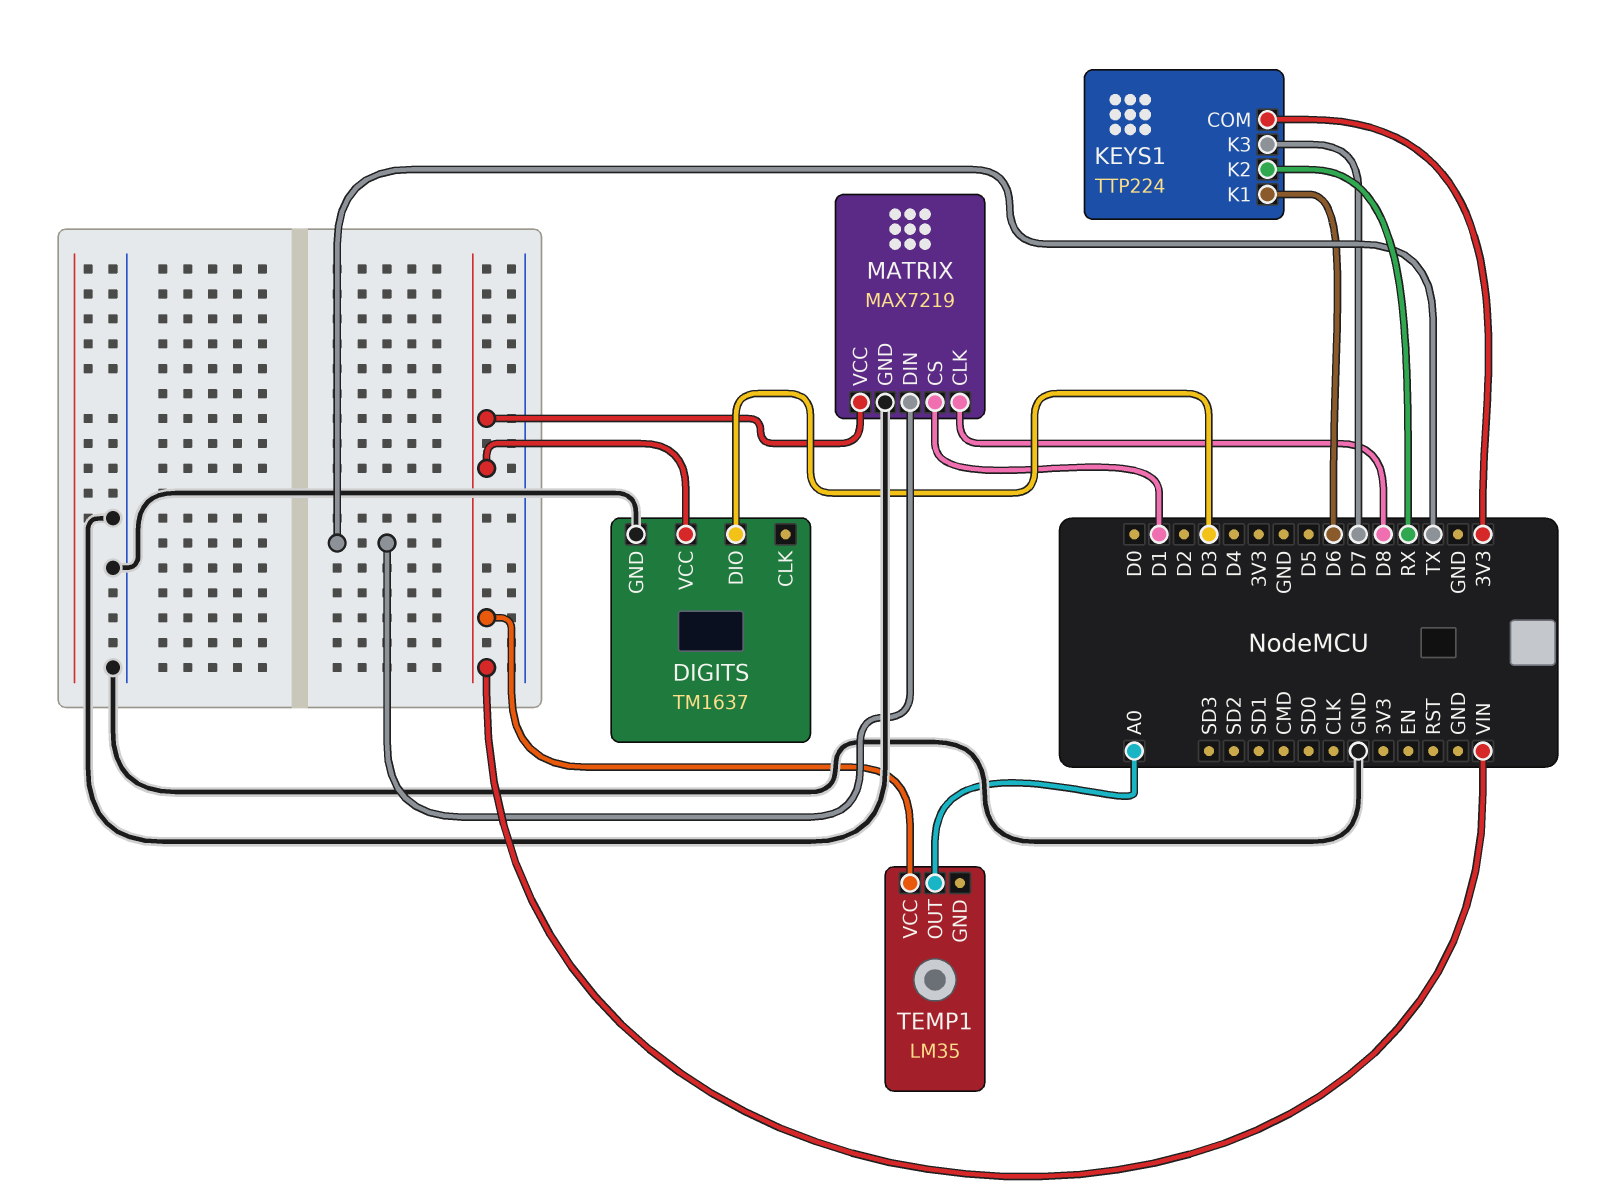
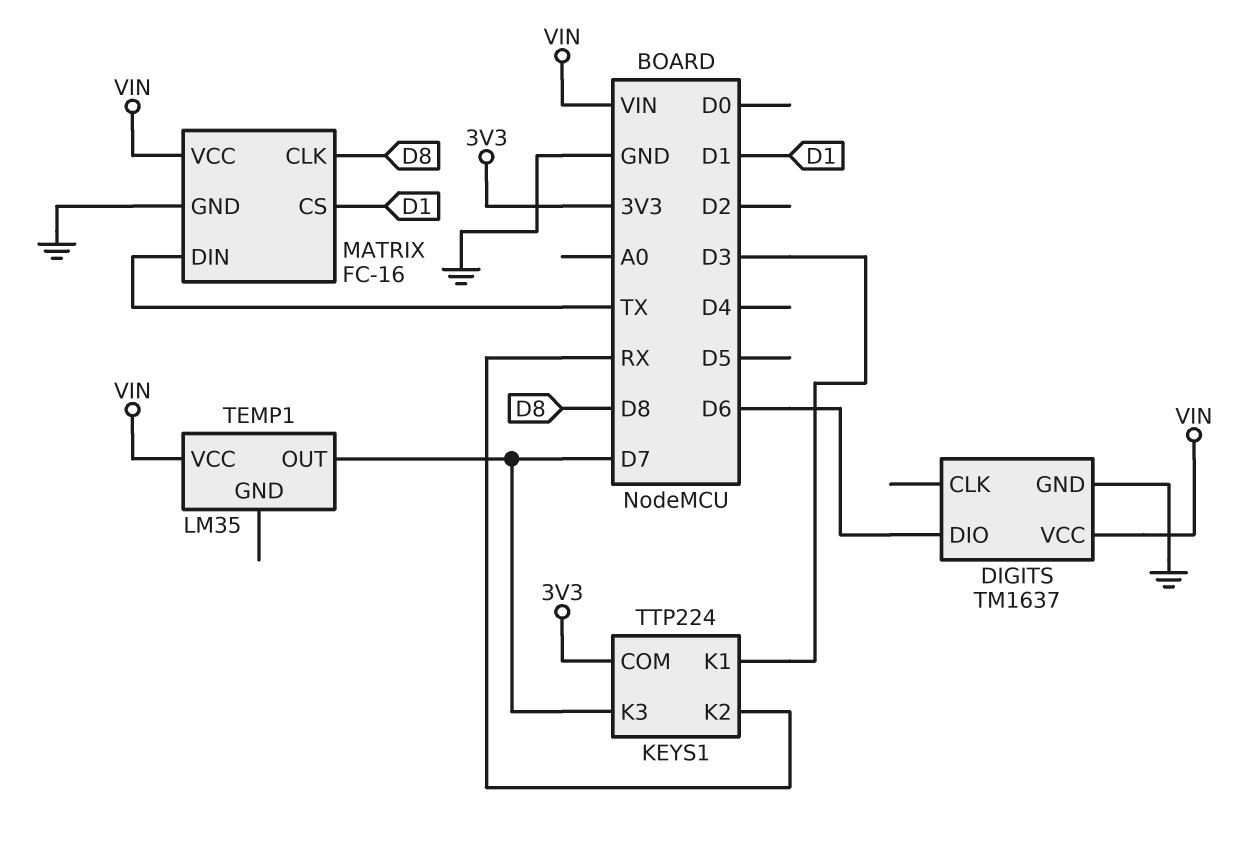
DIGITS pin DIO: D3 -> D6
KEYS1 pin K1: D6 -> D3
MATRIX: MAX7219 -> FC-16
TEMP1 pin OUT: A0 -> D7

